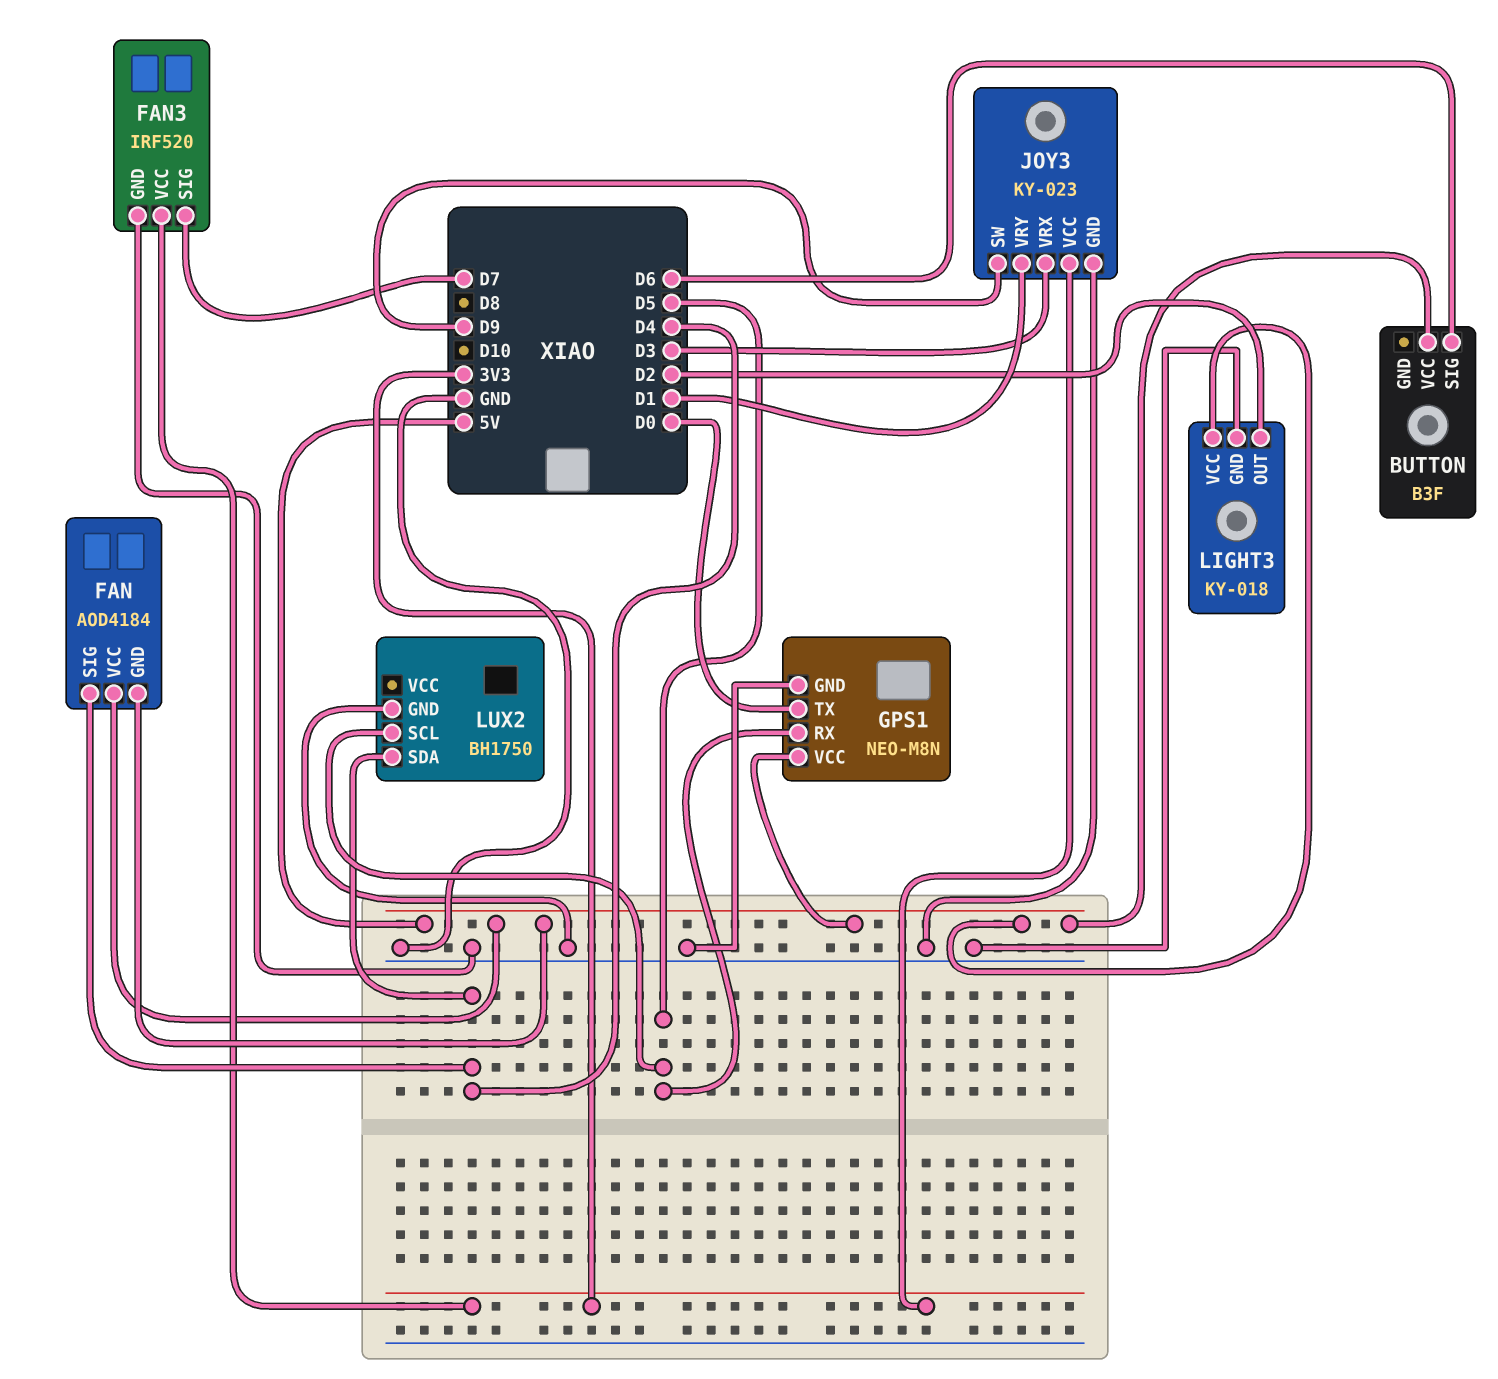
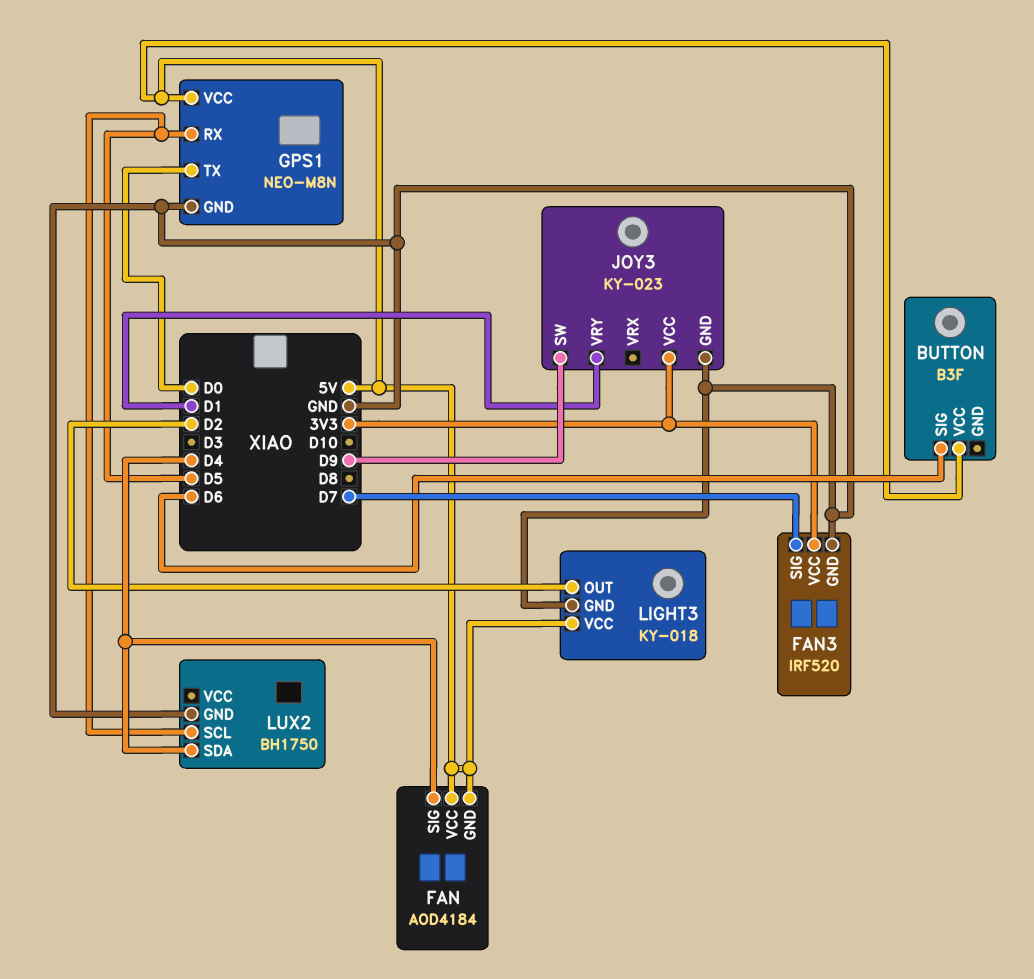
JOY3 pin VRX: D3 -> none

